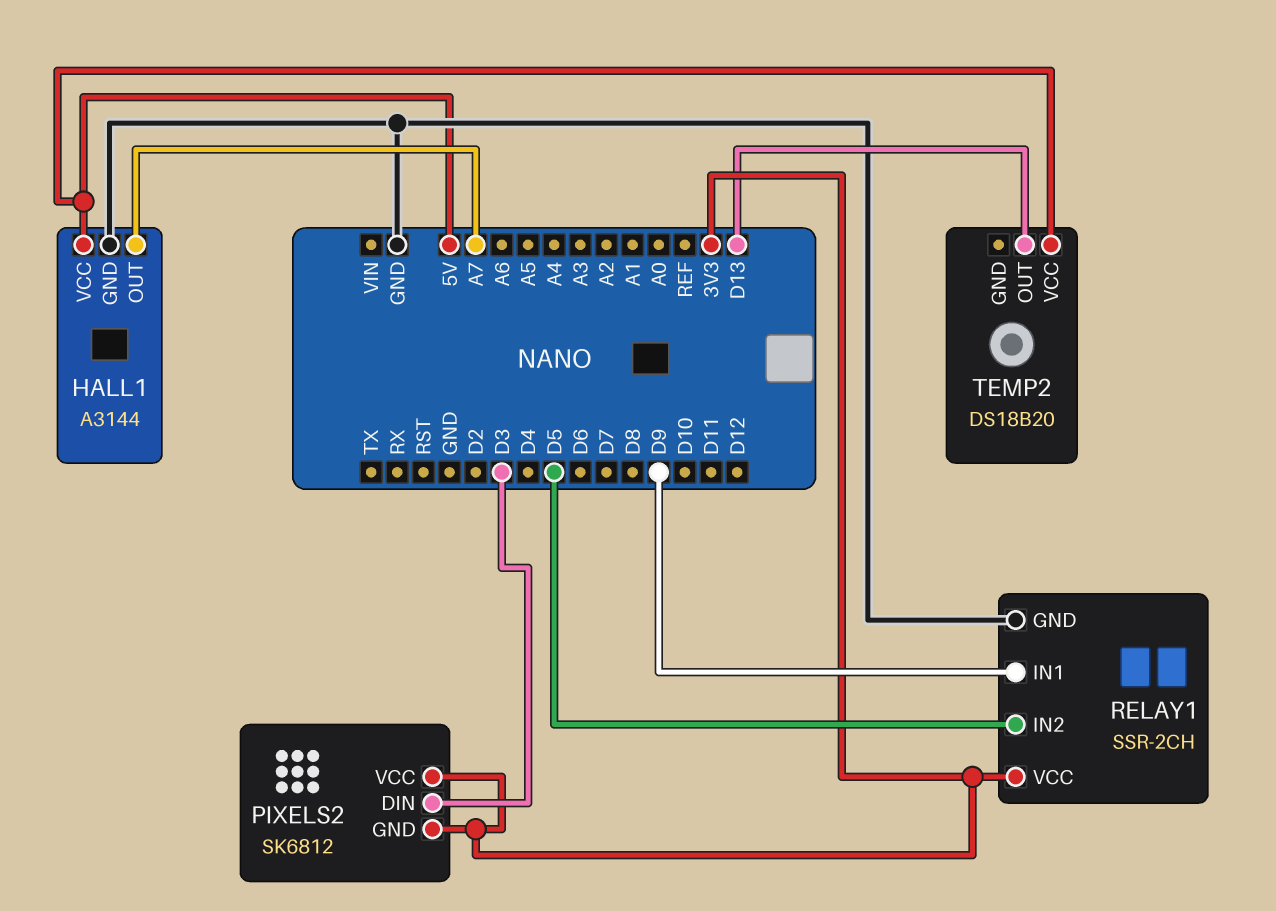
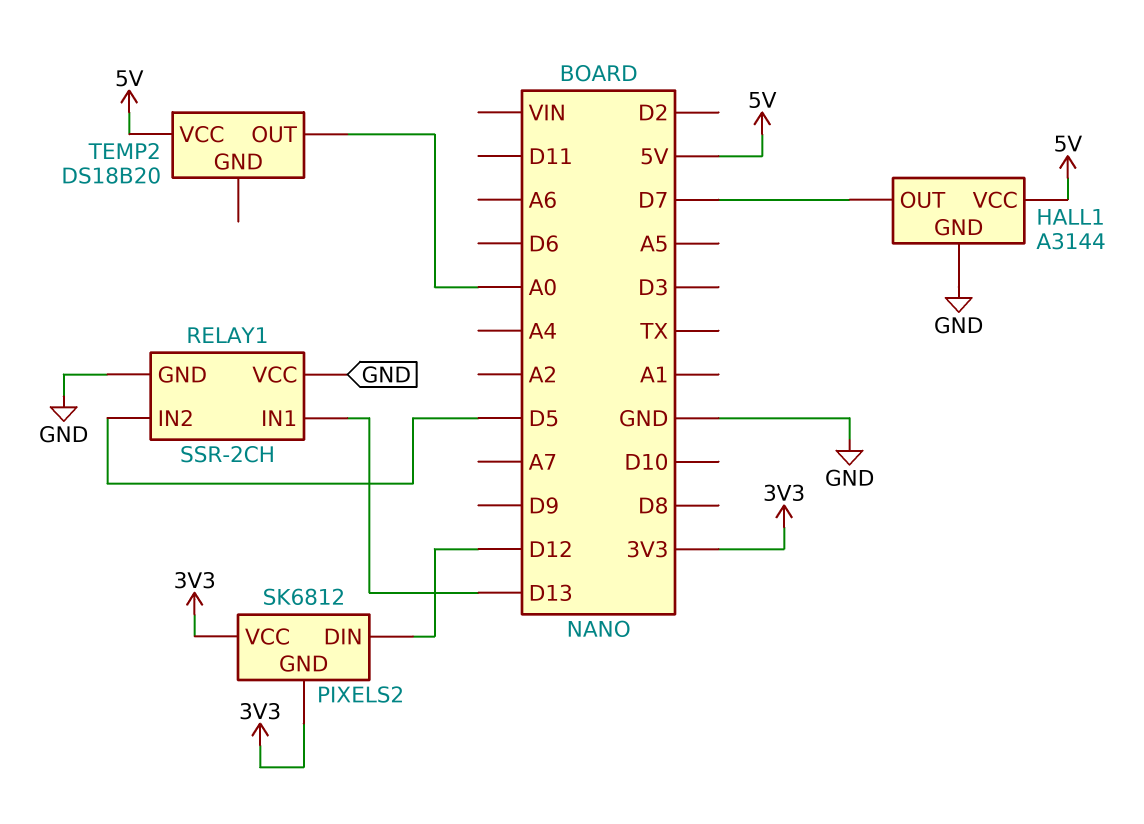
HALL1 pin OUT: A7 -> D7
PIXELS2 pin DIN: D3 -> D12
RELAY1 pin IN1: D9 -> D13
RELAY1 pin VCC: 3V3 -> GND
TEMP2 pin OUT: D13 -> A0

